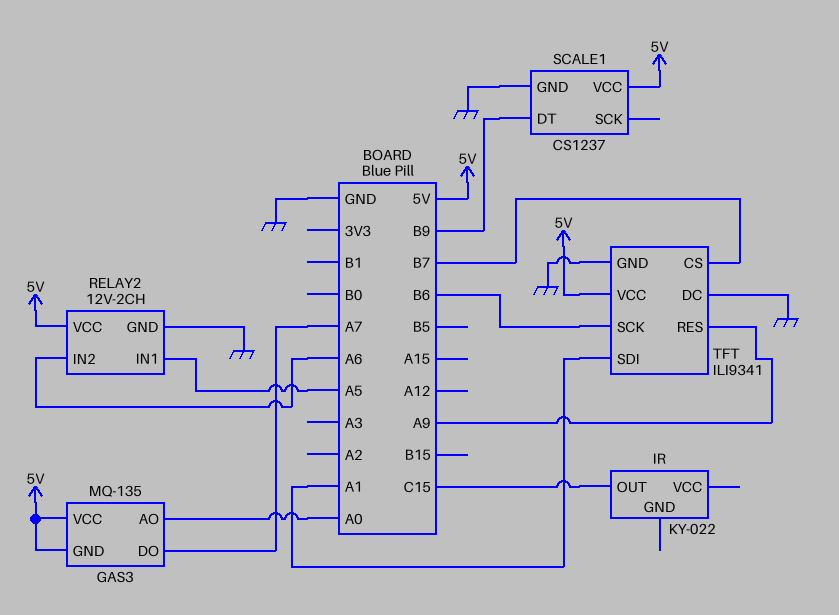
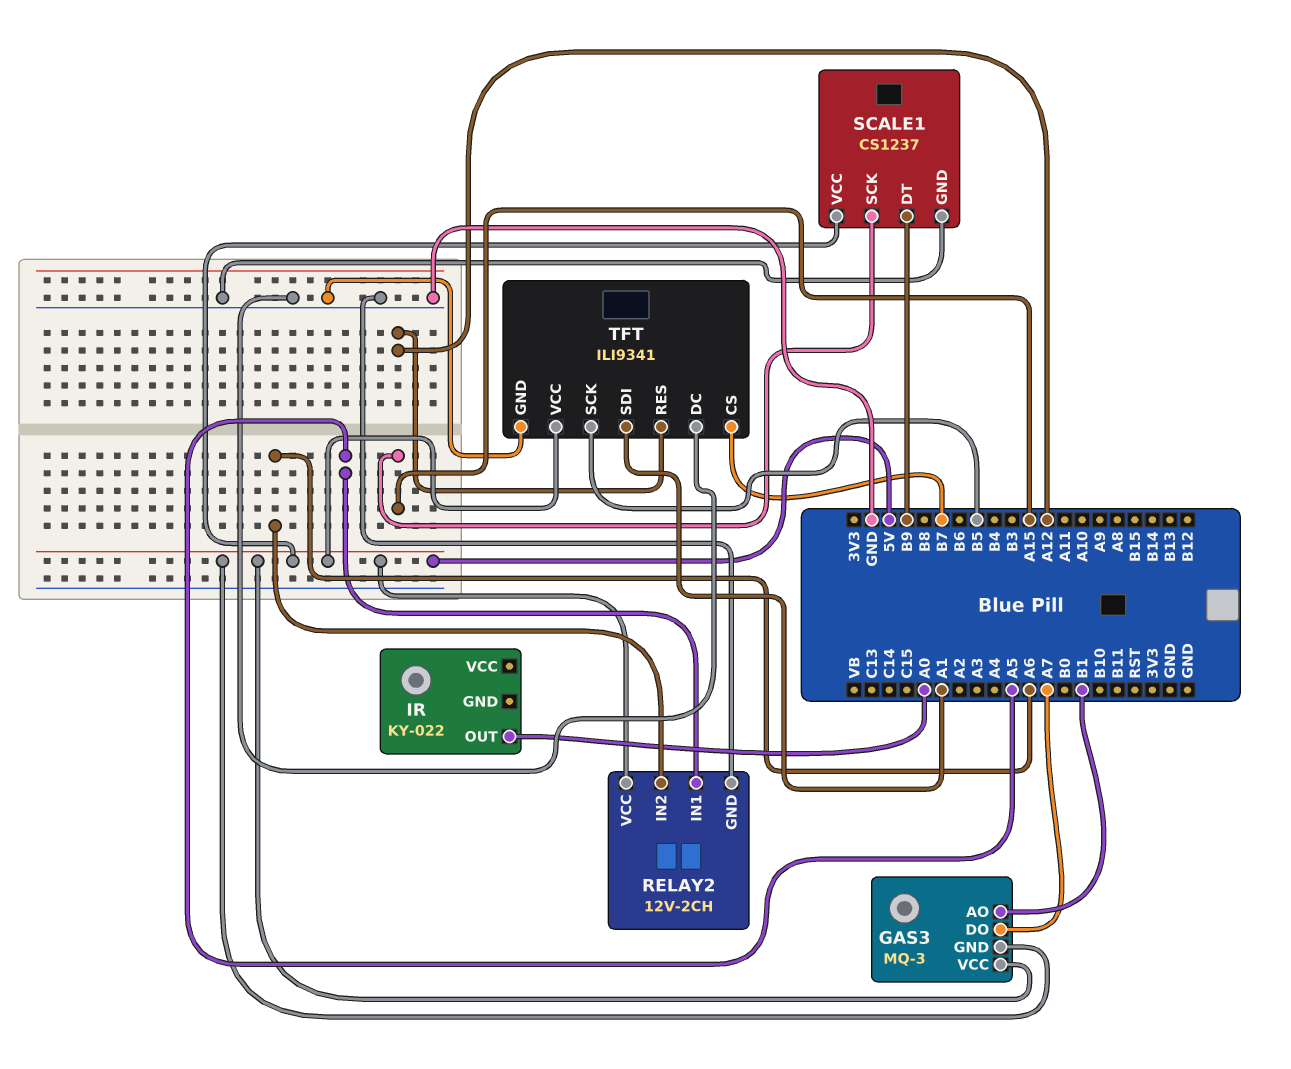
GAS3: MQ-135 -> MQ-3
GAS3 pin AO: A0 -> B1
IR pin OUT: C15 -> A0
SCALE1 pin SCK: none -> A15
TFT pin RES: A9 -> A12
TFT pin SCK: B6 -> B5

